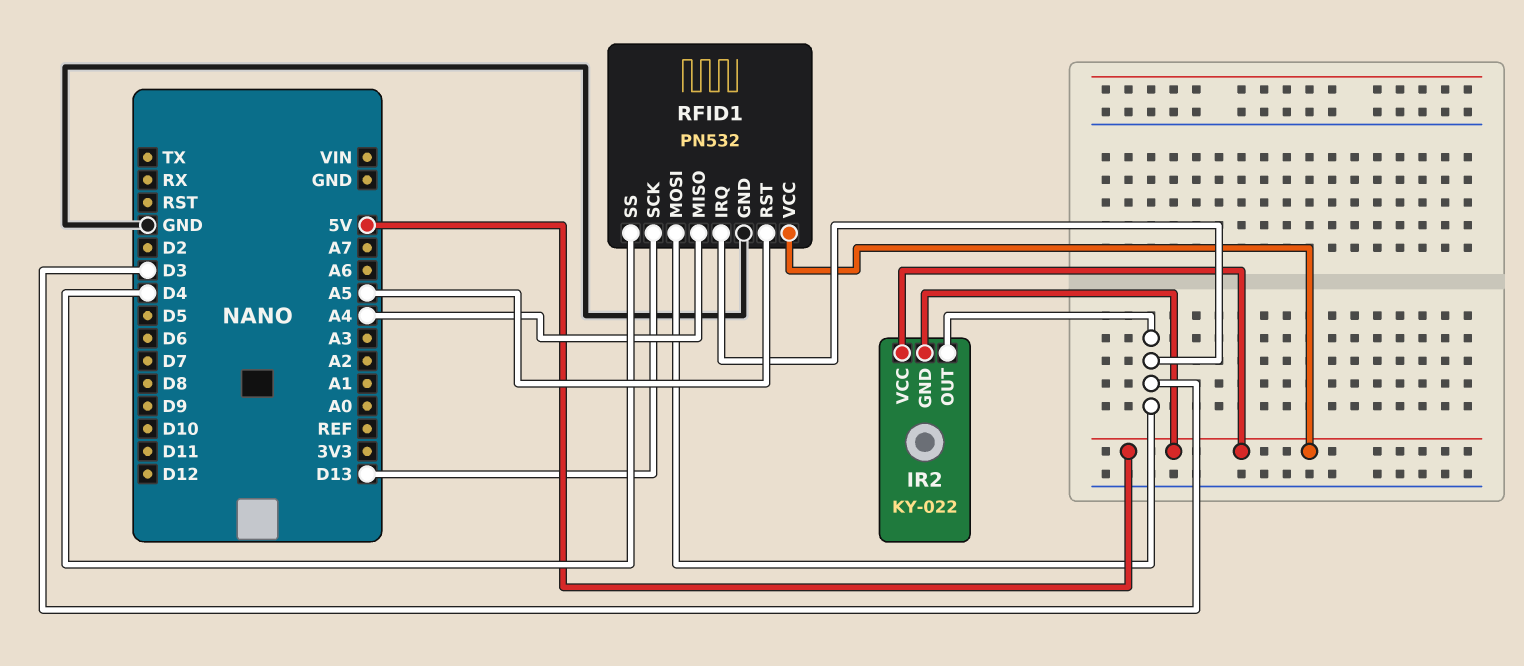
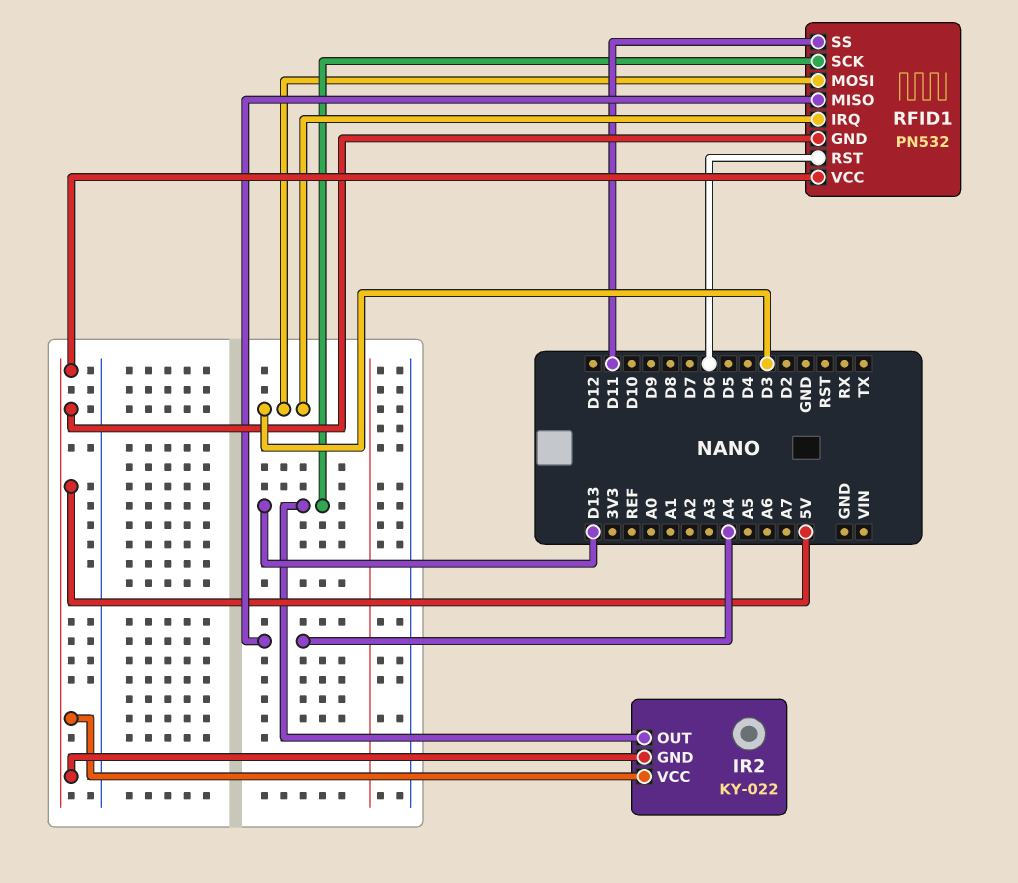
IR2 pin OUT: D3 -> D13
RFID1 pin GND: GND -> 5V
RFID1 pin RST: A5 -> D6
RFID1 pin SS: D4 -> D11

